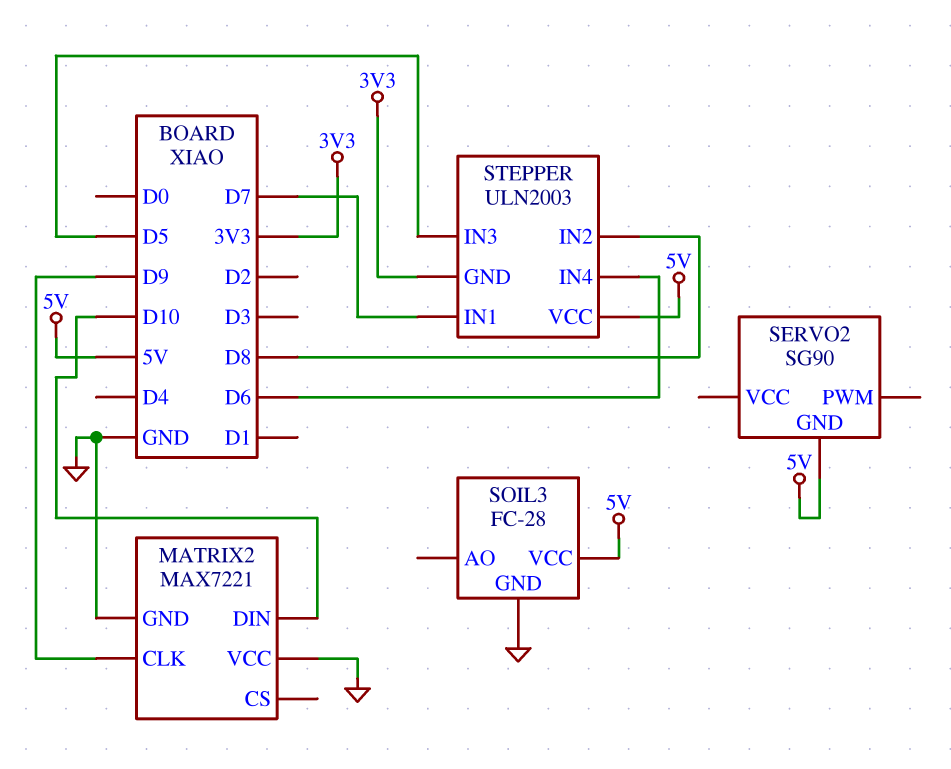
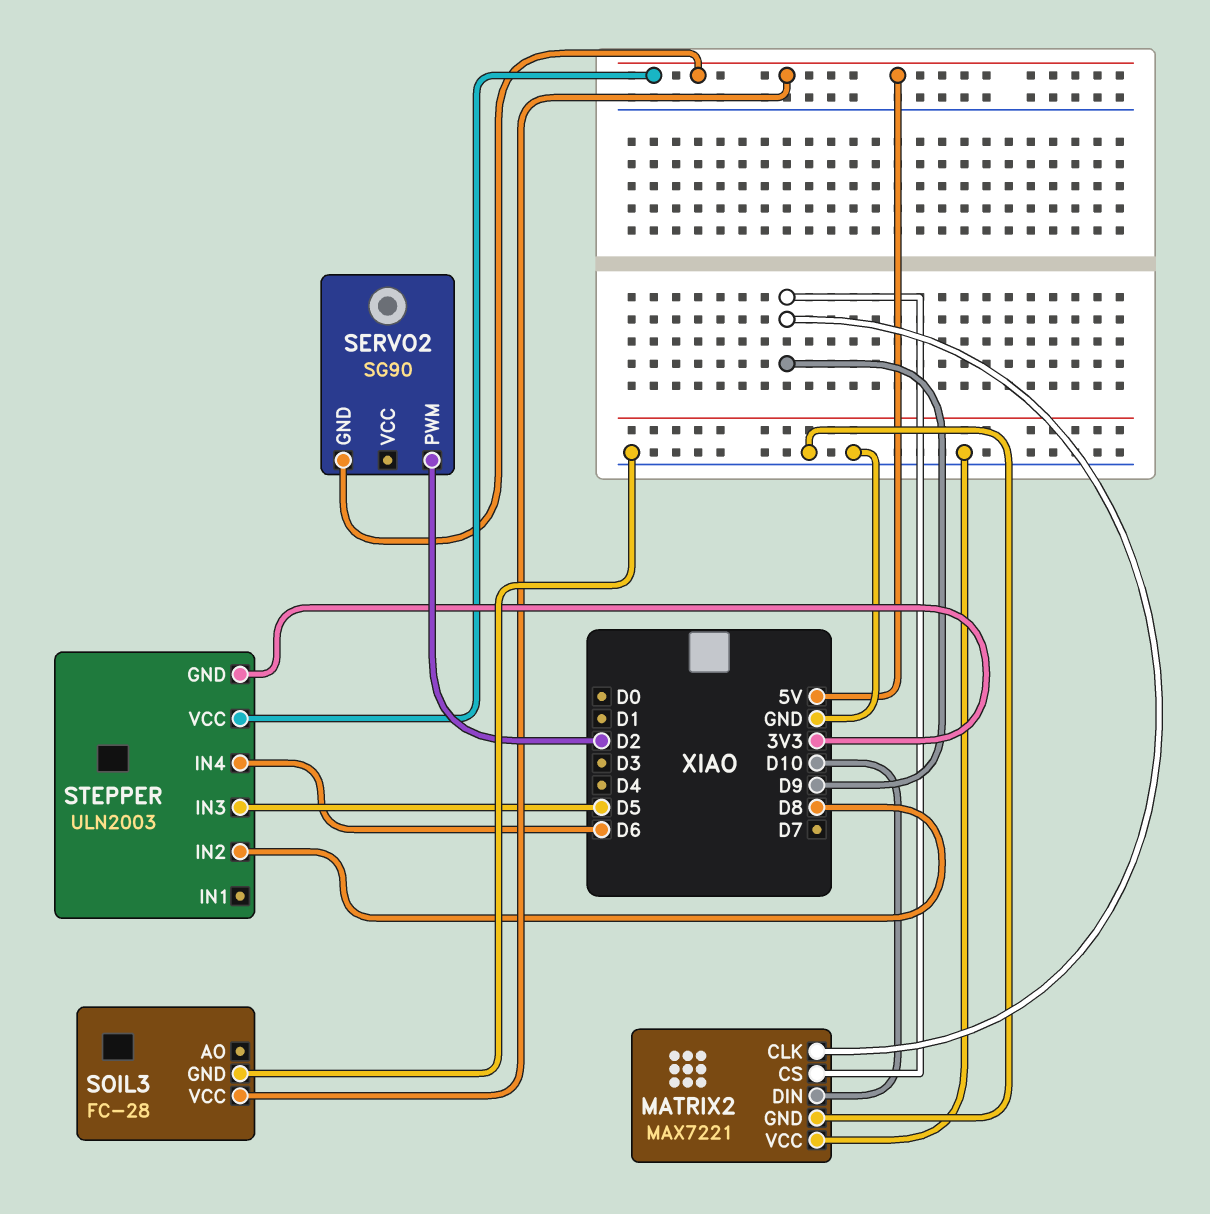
MATRIX2 pin CS: none -> D9
SERVO2 pin PWM: none -> D2
STEPPER pin IN1: D7 -> none

